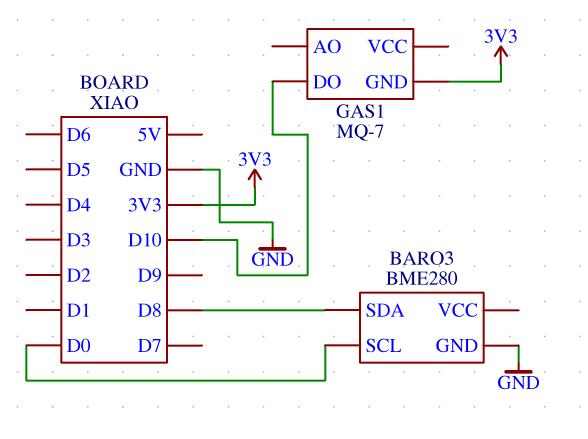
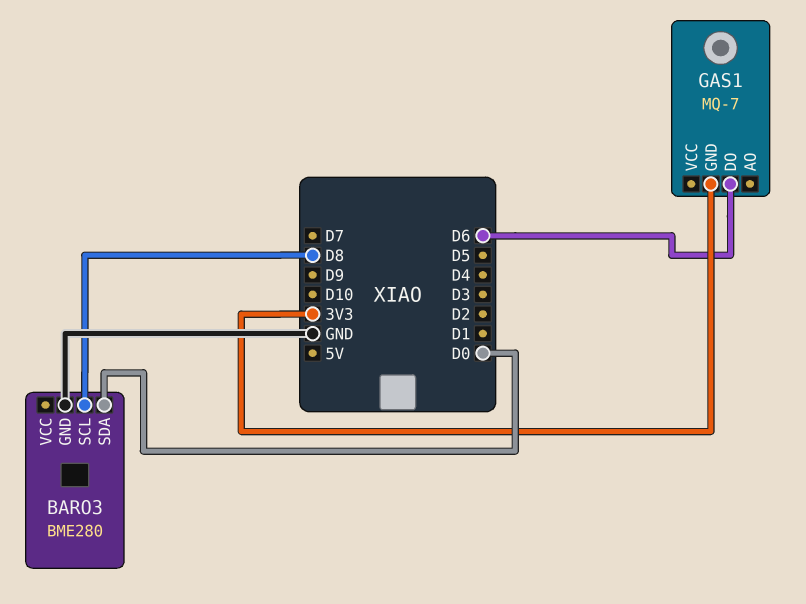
BARO3 pin SCL: D0 -> D8
BARO3 pin SDA: D8 -> D0
GAS1 pin DO: D10 -> D6

